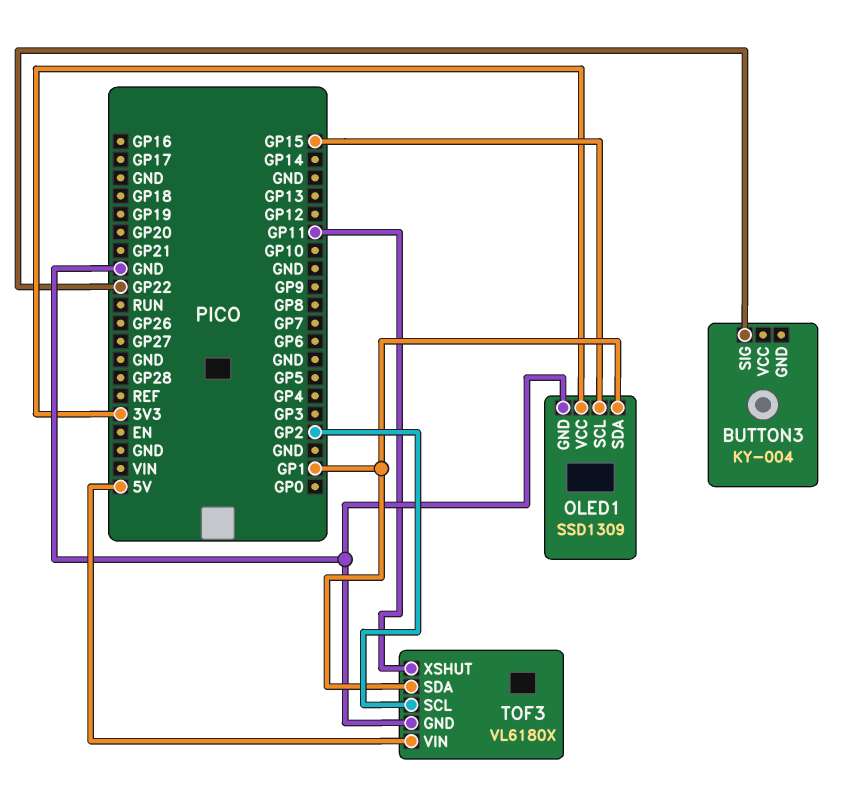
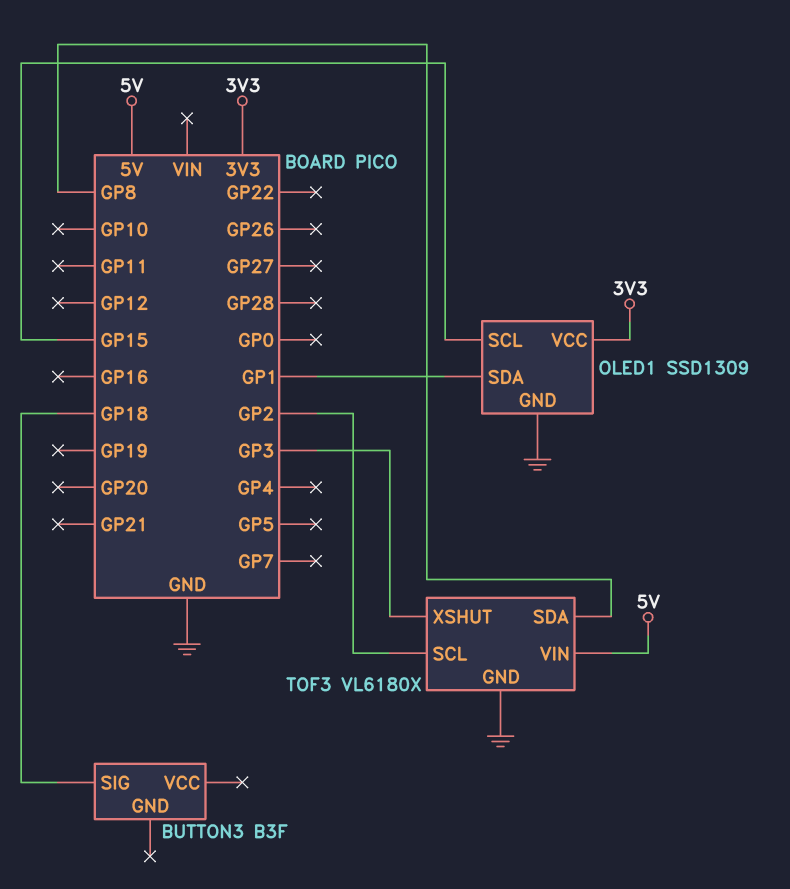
BUTTON3: KY-004 -> B3F
BUTTON3 pin SIG: GP22 -> GP18
TOF3 pin SDA: GP1 -> GP8
TOF3 pin XSHUT: GP11 -> GP3

